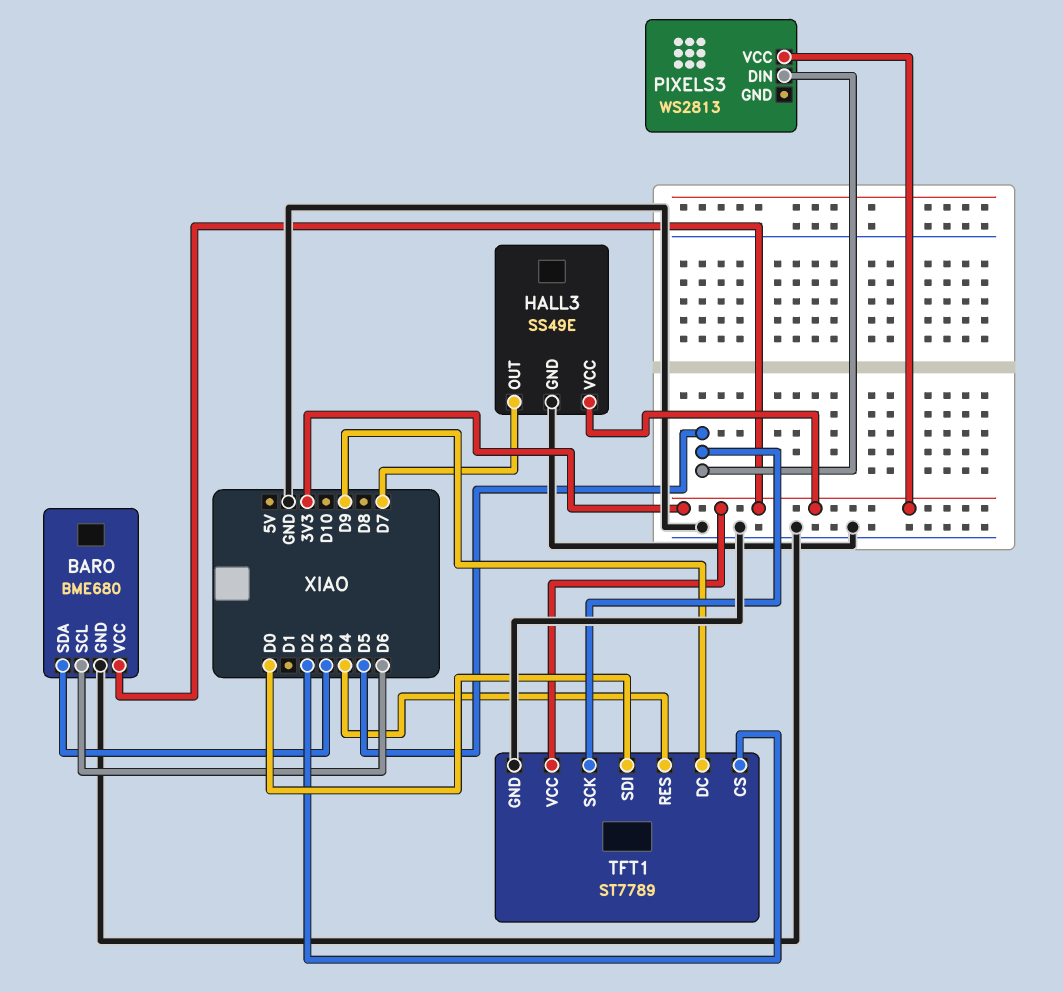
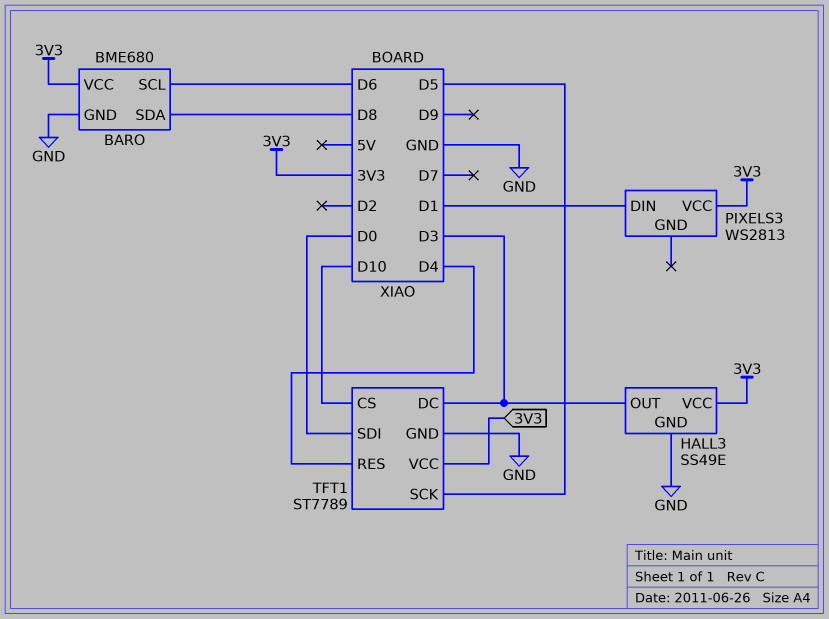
BARO pin SDA: D3 -> D8
HALL3 pin OUT: D7 -> D3
PIXELS3 pin DIN: D5 -> D1
TFT1 pin CS: D2 -> D10
TFT1 pin DC: D9 -> D3

